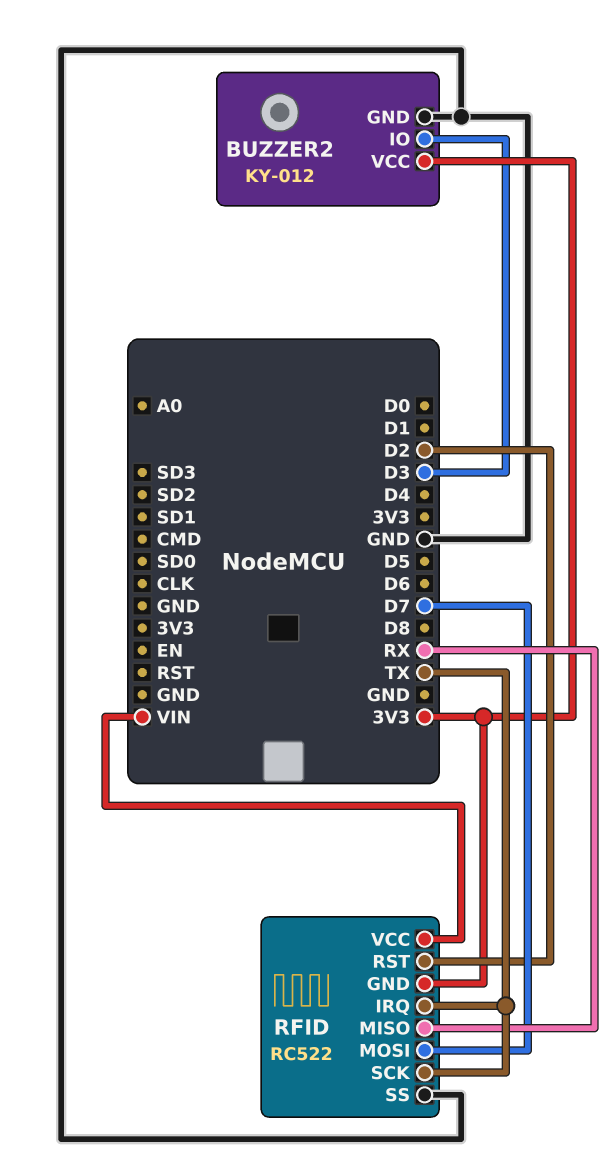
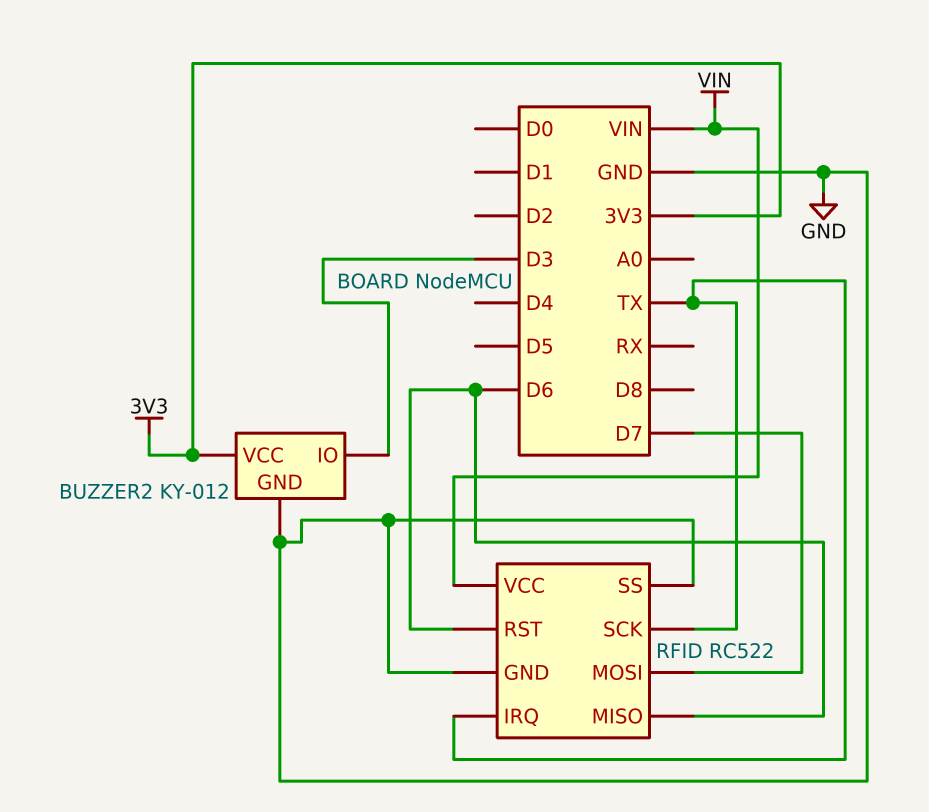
RFID pin GND: 3V3 -> GND
RFID pin MISO: RX -> D6
RFID pin RST: D2 -> D6

